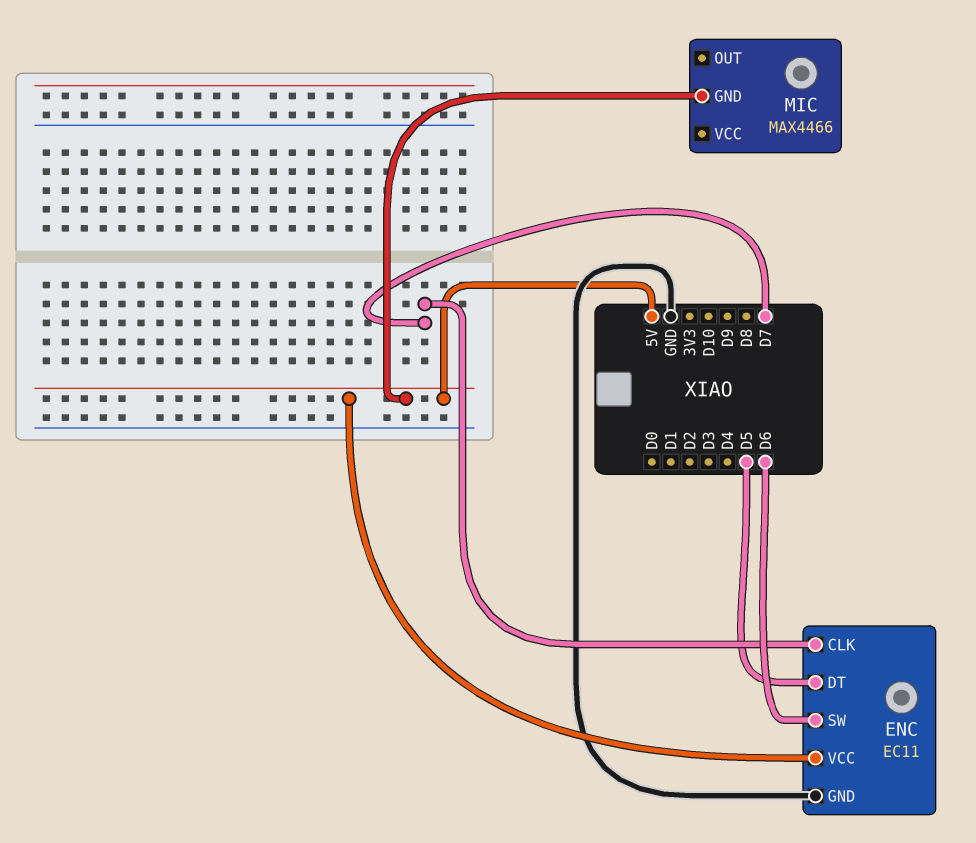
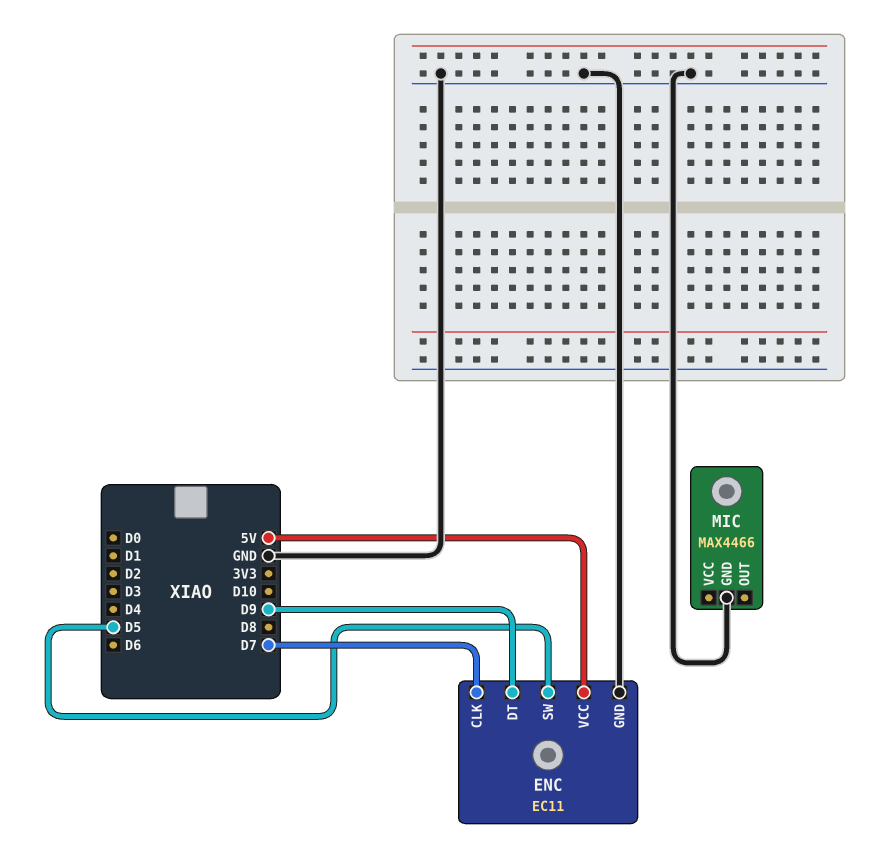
ENC pin DT: D5 -> D9
ENC pin SW: D6 -> D5
MIC pin GND: 5V -> GND

